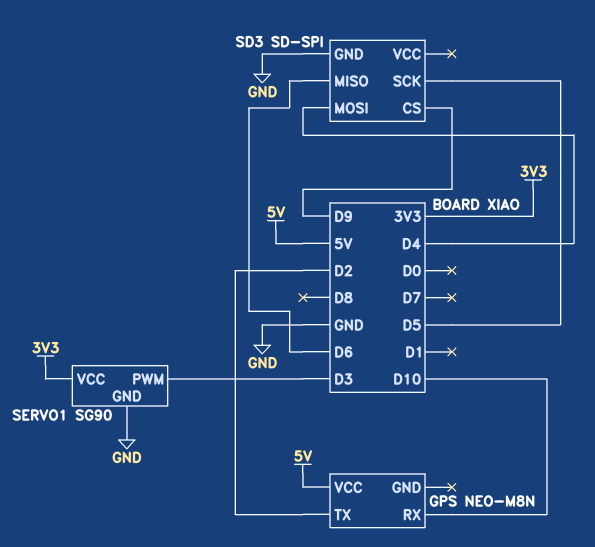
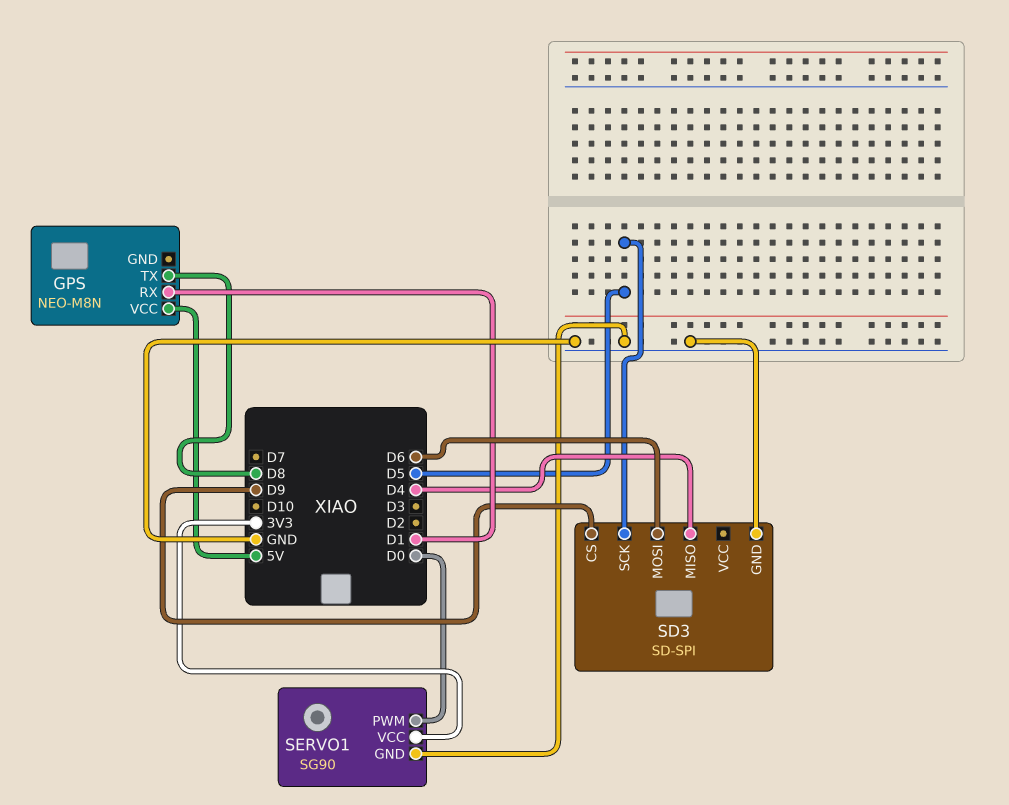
GPS pin RX: D10 -> D1
GPS pin TX: D2 -> D8
SD3 pin MISO: D6 -> D4
SD3 pin MOSI: D4 -> D6
SERVO1 pin PWM: D3 -> D0

